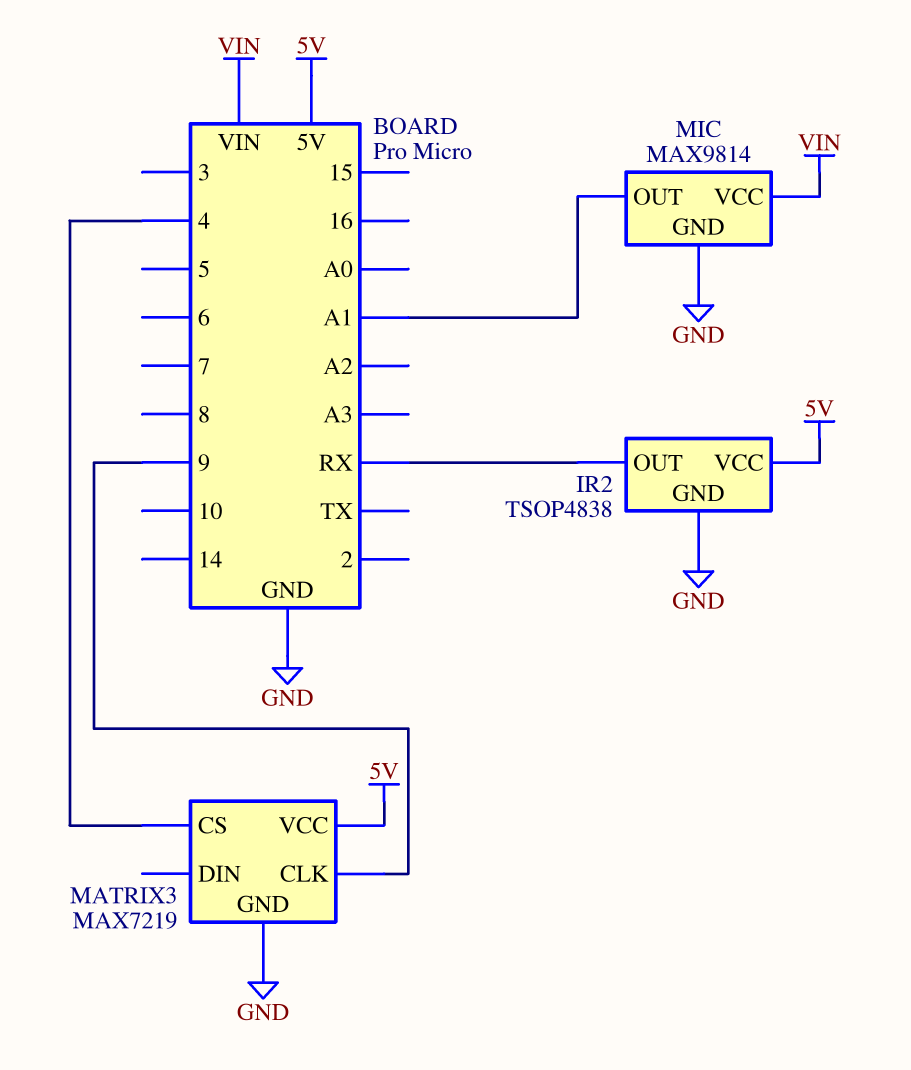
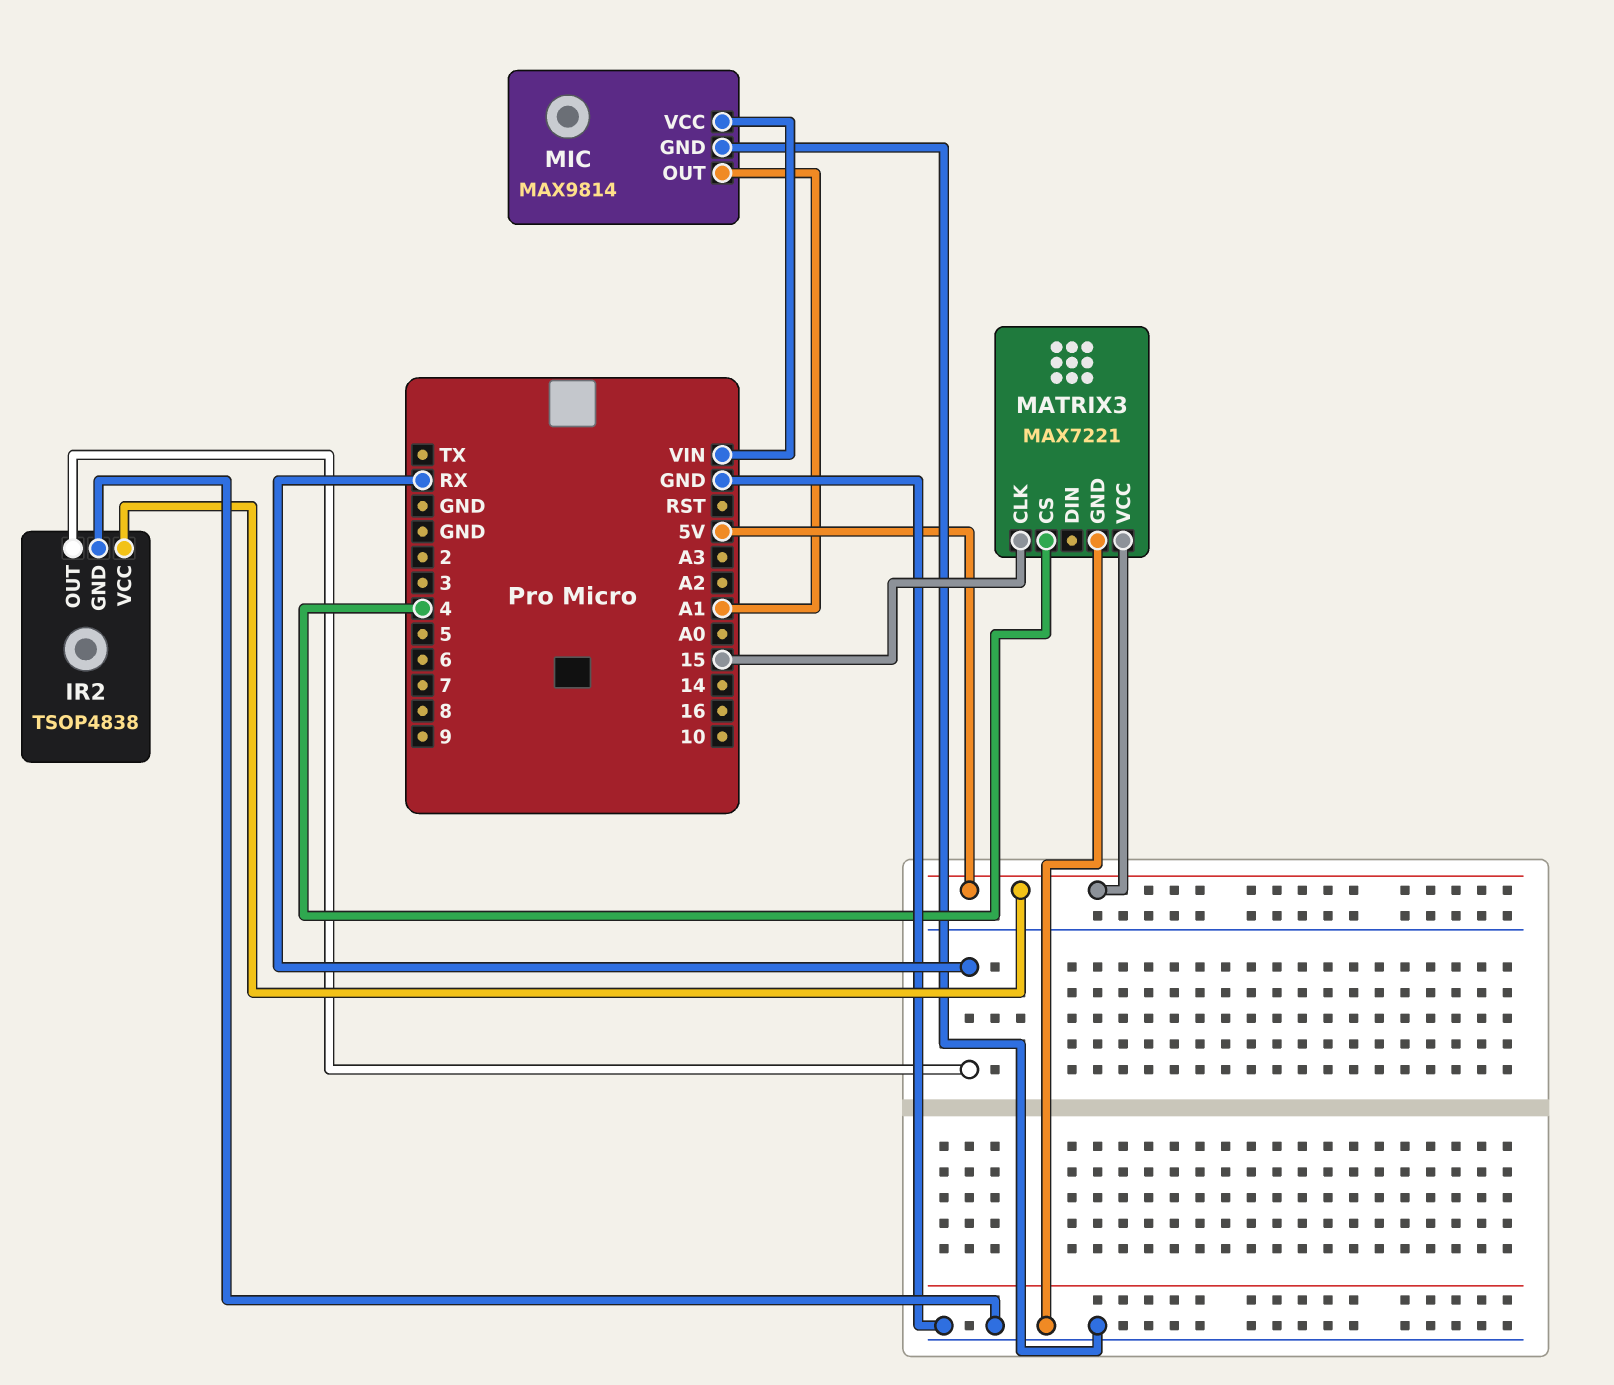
MATRIX3: MAX7219 -> MAX7221
MATRIX3 pin CLK: 9 -> 15

